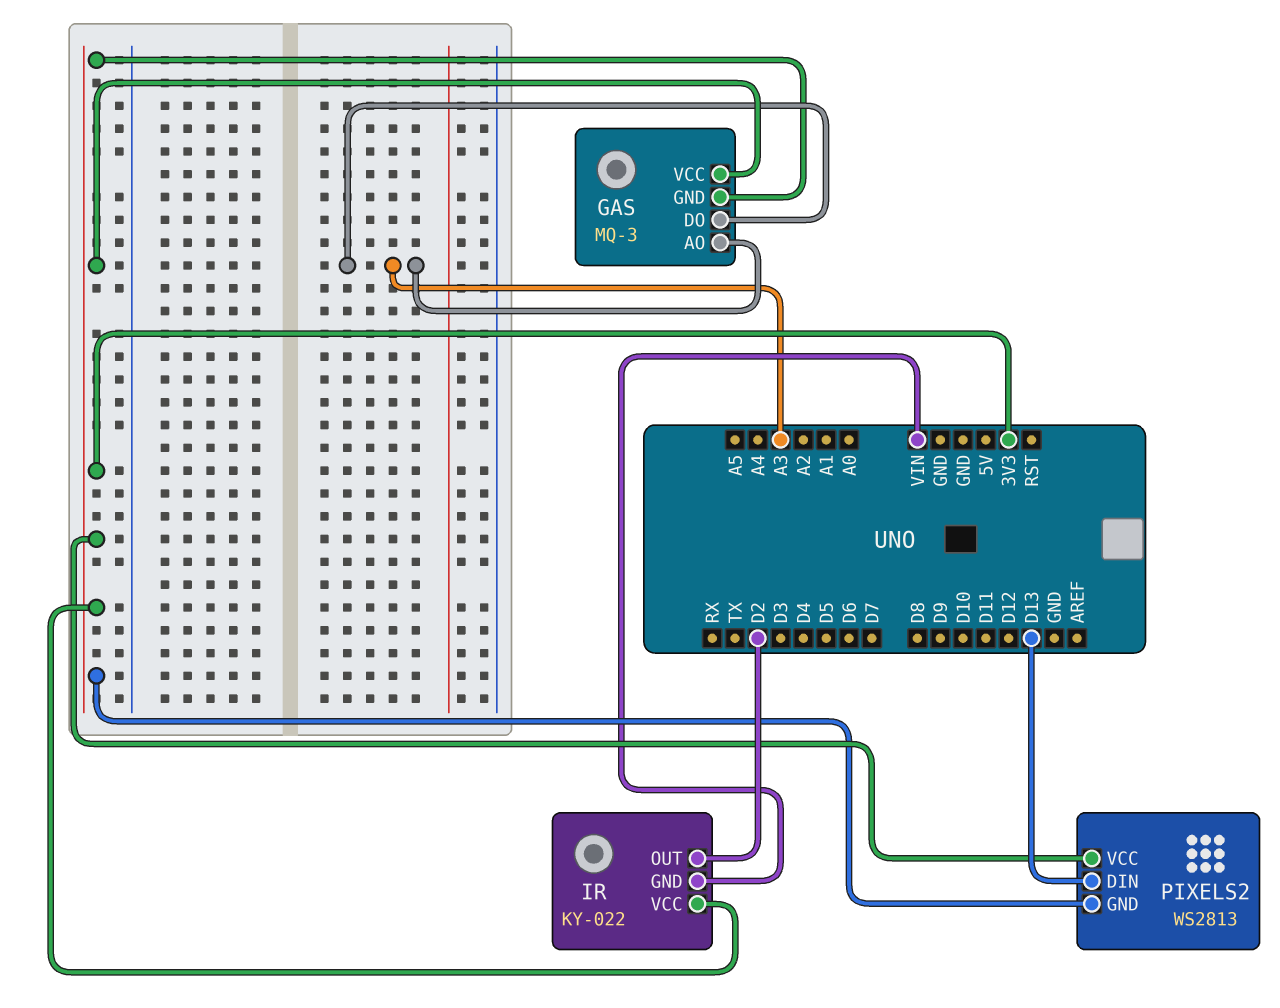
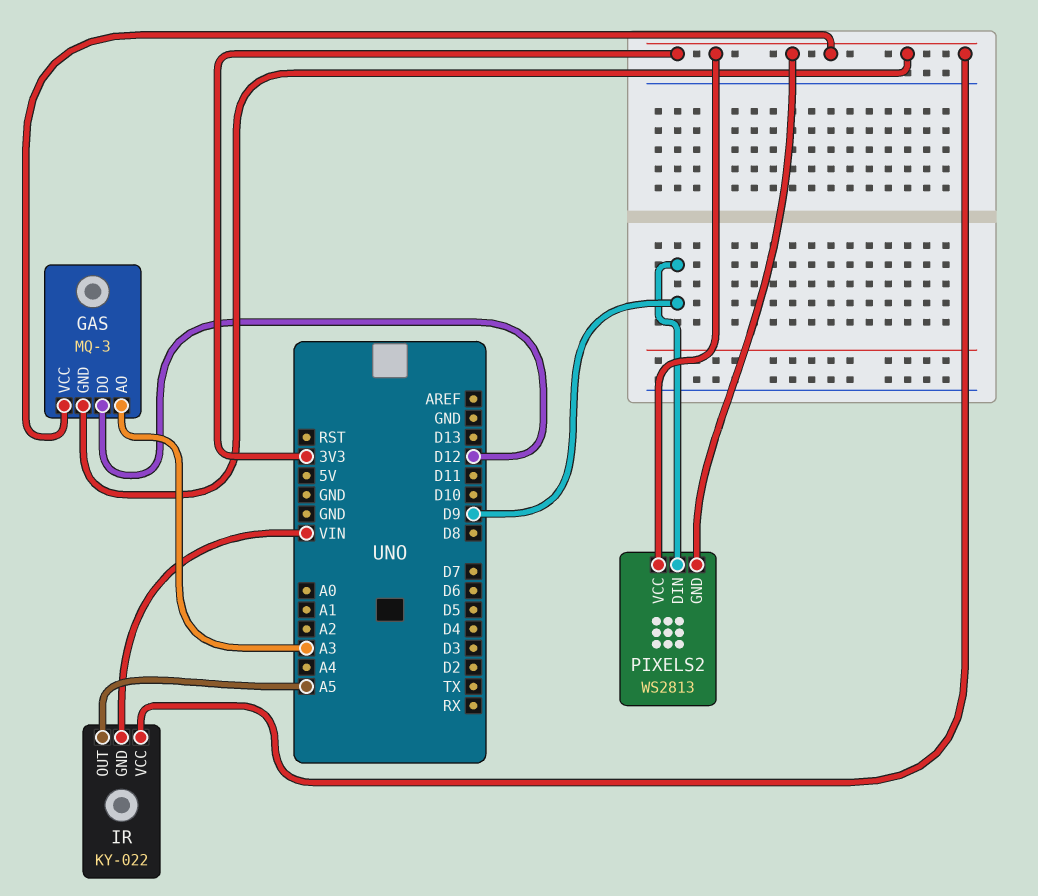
GAS pin DO: A3 -> D12
IR pin OUT: D2 -> A5
PIXELS2 pin DIN: D13 -> D9

